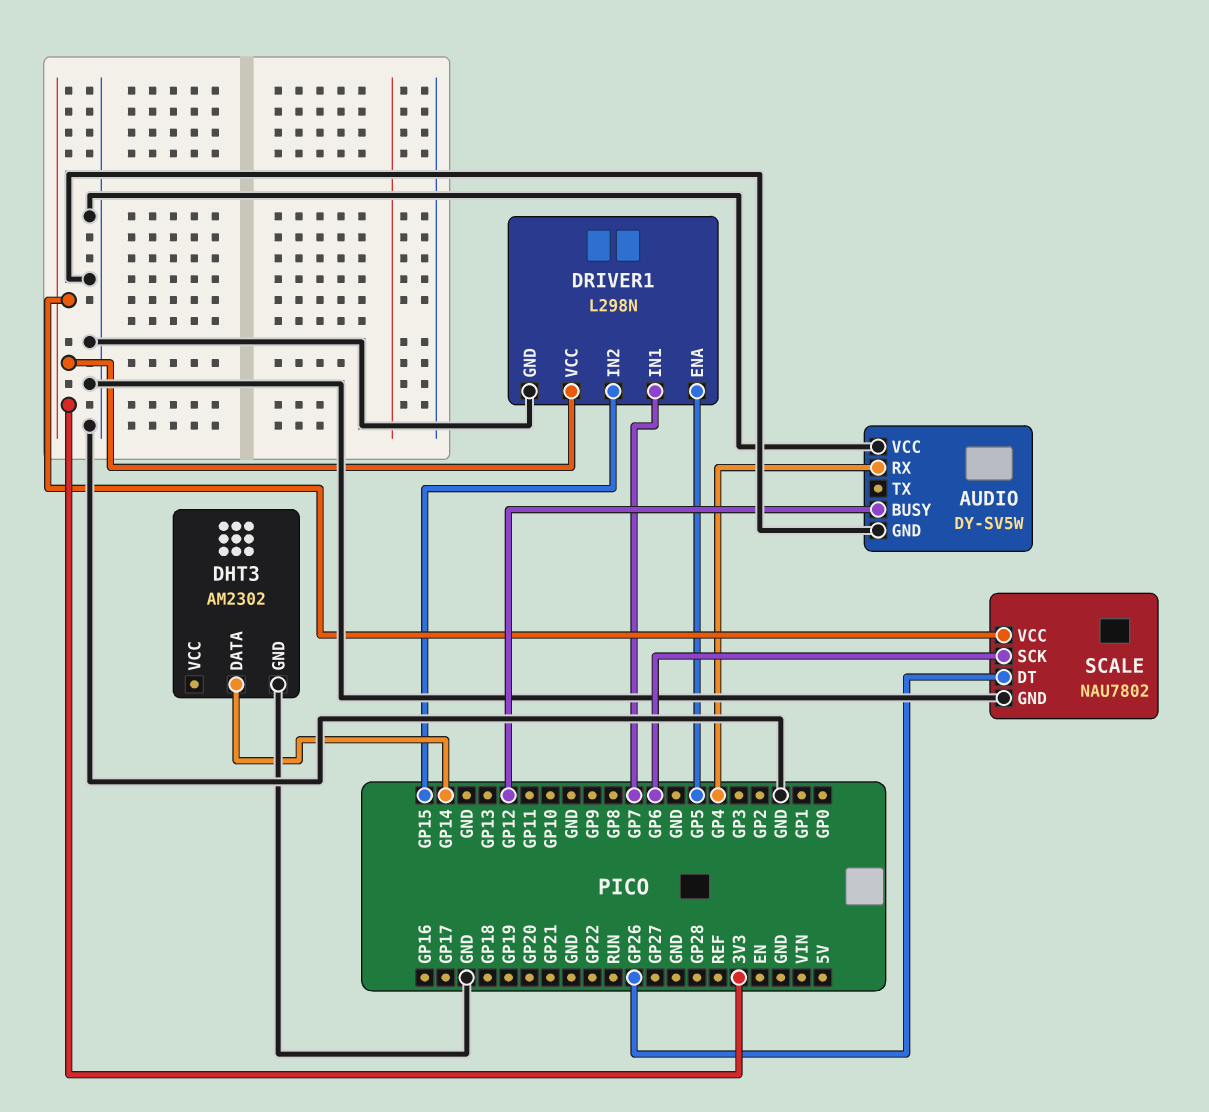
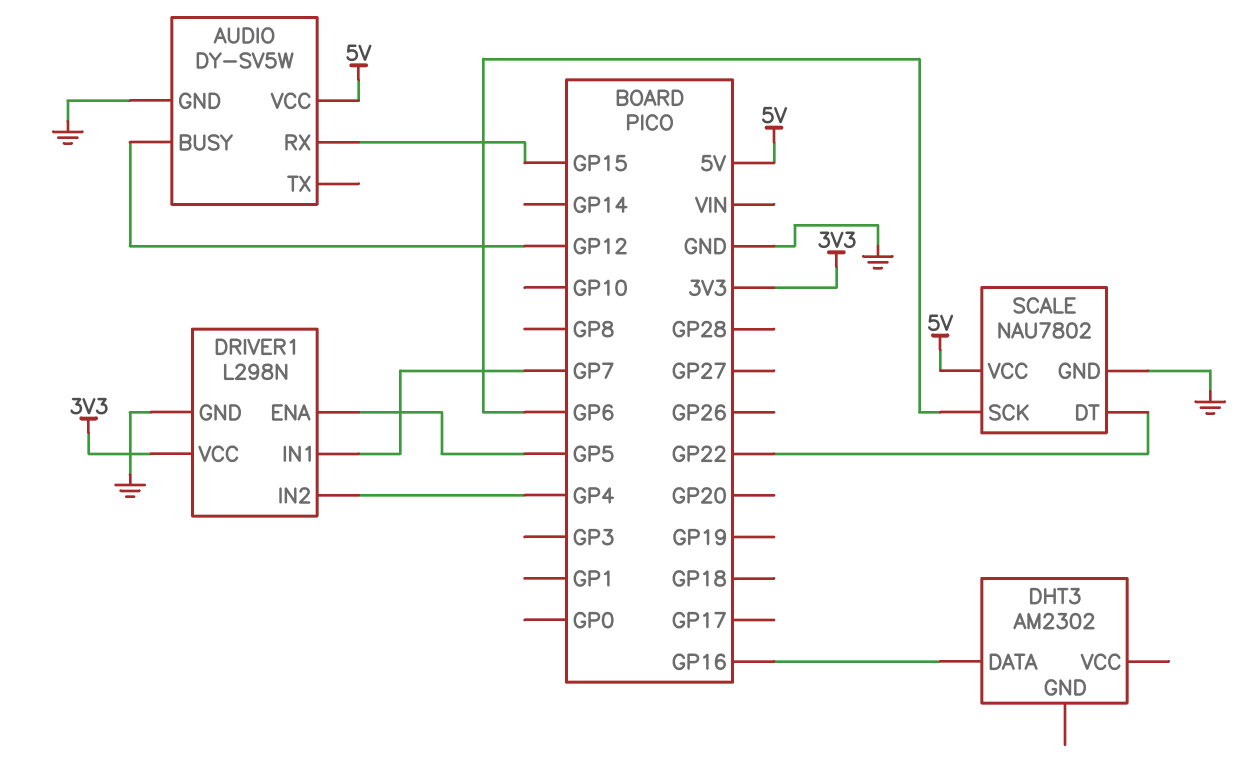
AUDIO pin RX: GP4 -> GP15
AUDIO pin VCC: GND -> 5V
DHT3 pin DATA: GP14 -> GP16
DHT3 pin GND: GND -> none
DRIVER1 pin IN2: GP15 -> GP4
SCALE pin DT: GP26 -> GP22
SCALE pin VCC: 3V3 -> 5V

